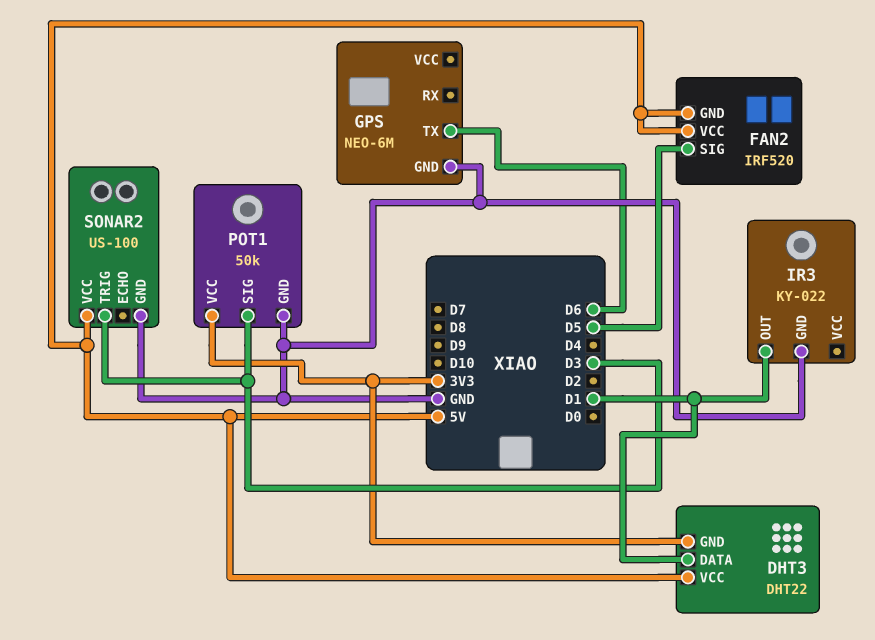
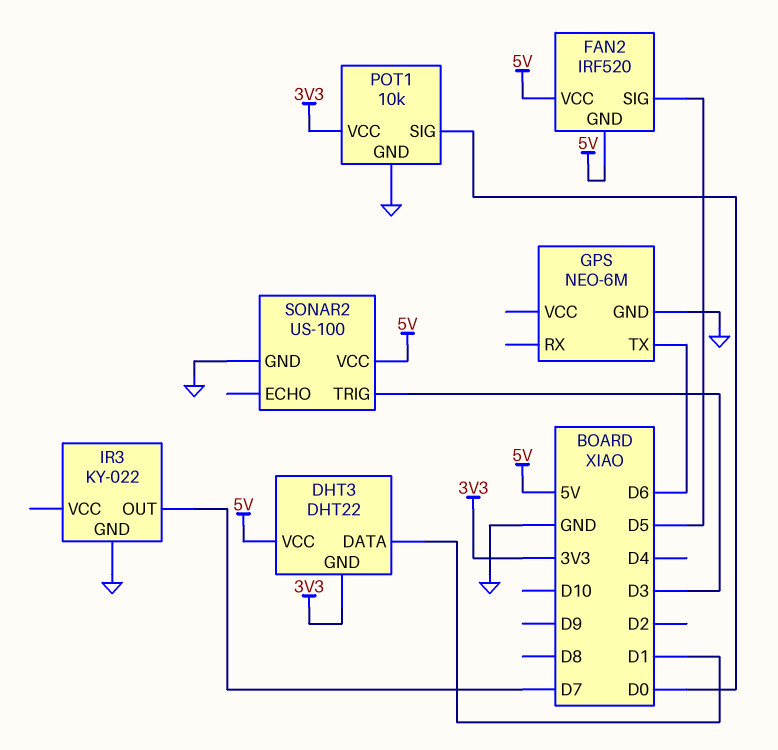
IR3 pin OUT: D1 -> D7
POT1: 50k -> 10k
POT1 pin SIG: D3 -> D0

